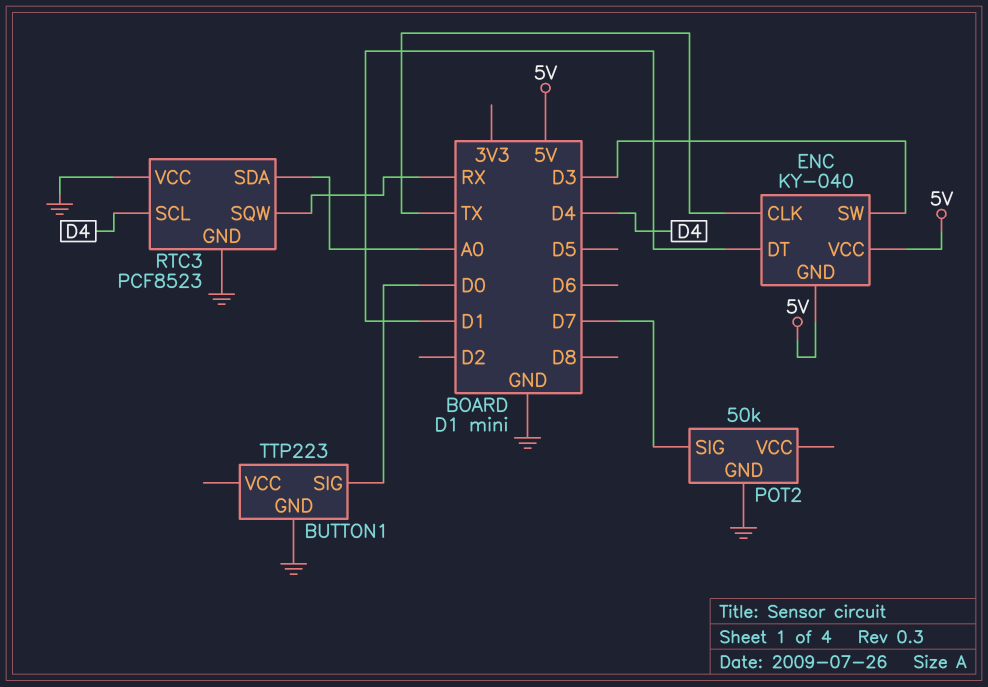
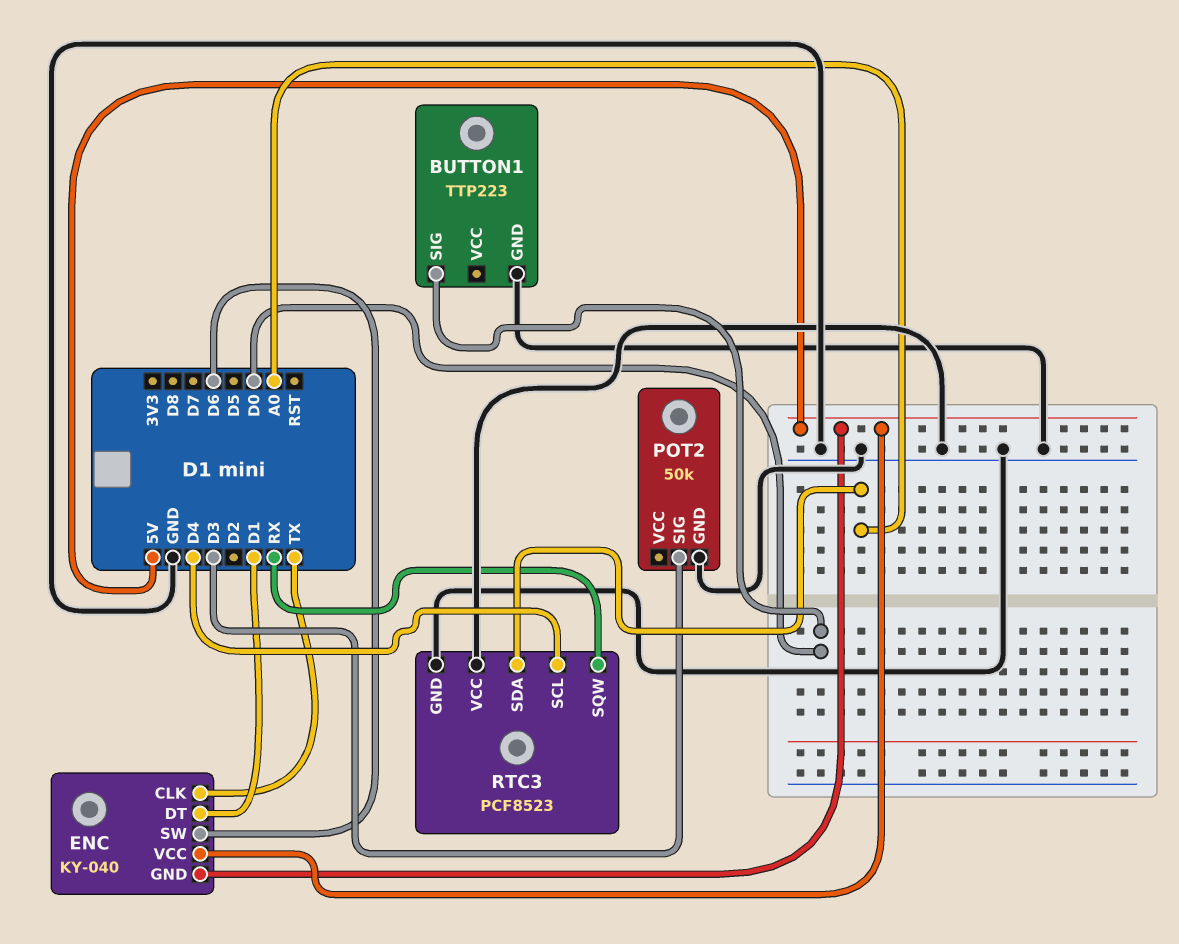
ENC pin SW: D3 -> D6
POT2 pin SIG: D7 -> D3

